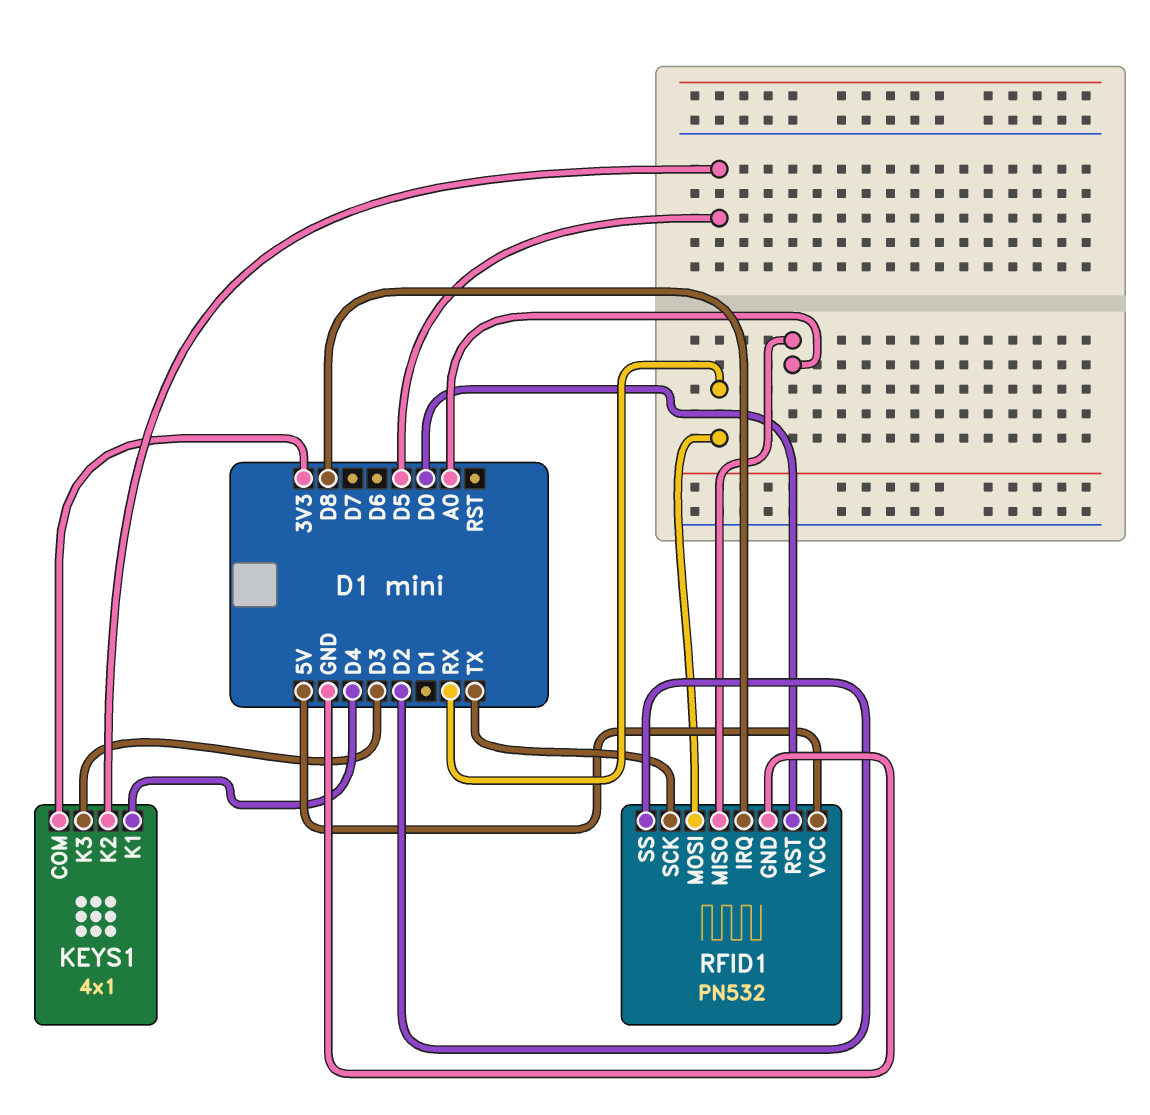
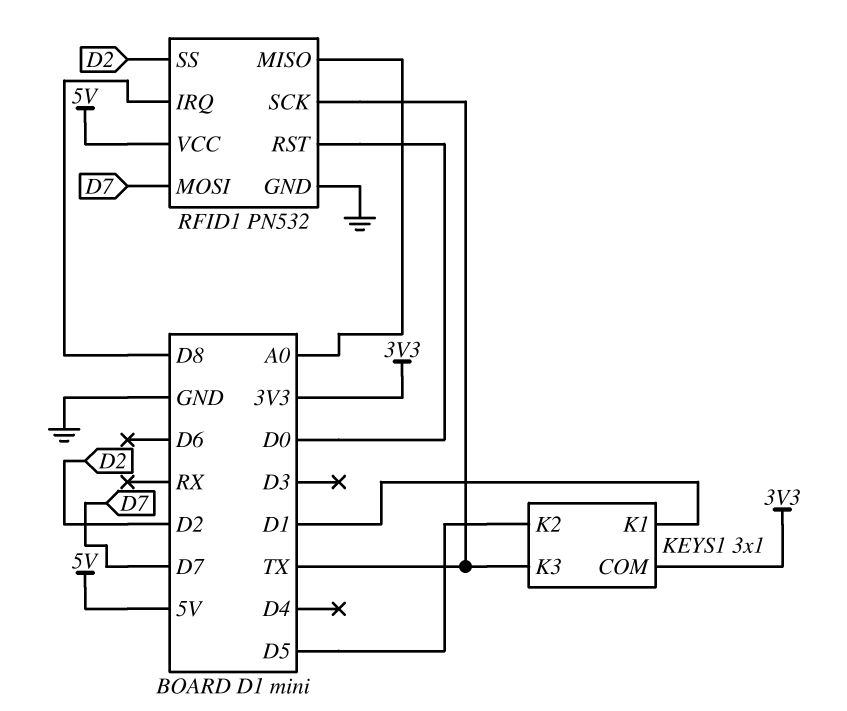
KEYS1: 4x1 -> 3x1
KEYS1 pin K1: D4 -> D1
KEYS1 pin K3: D3 -> TX
RFID1 pin MOSI: RX -> D7

